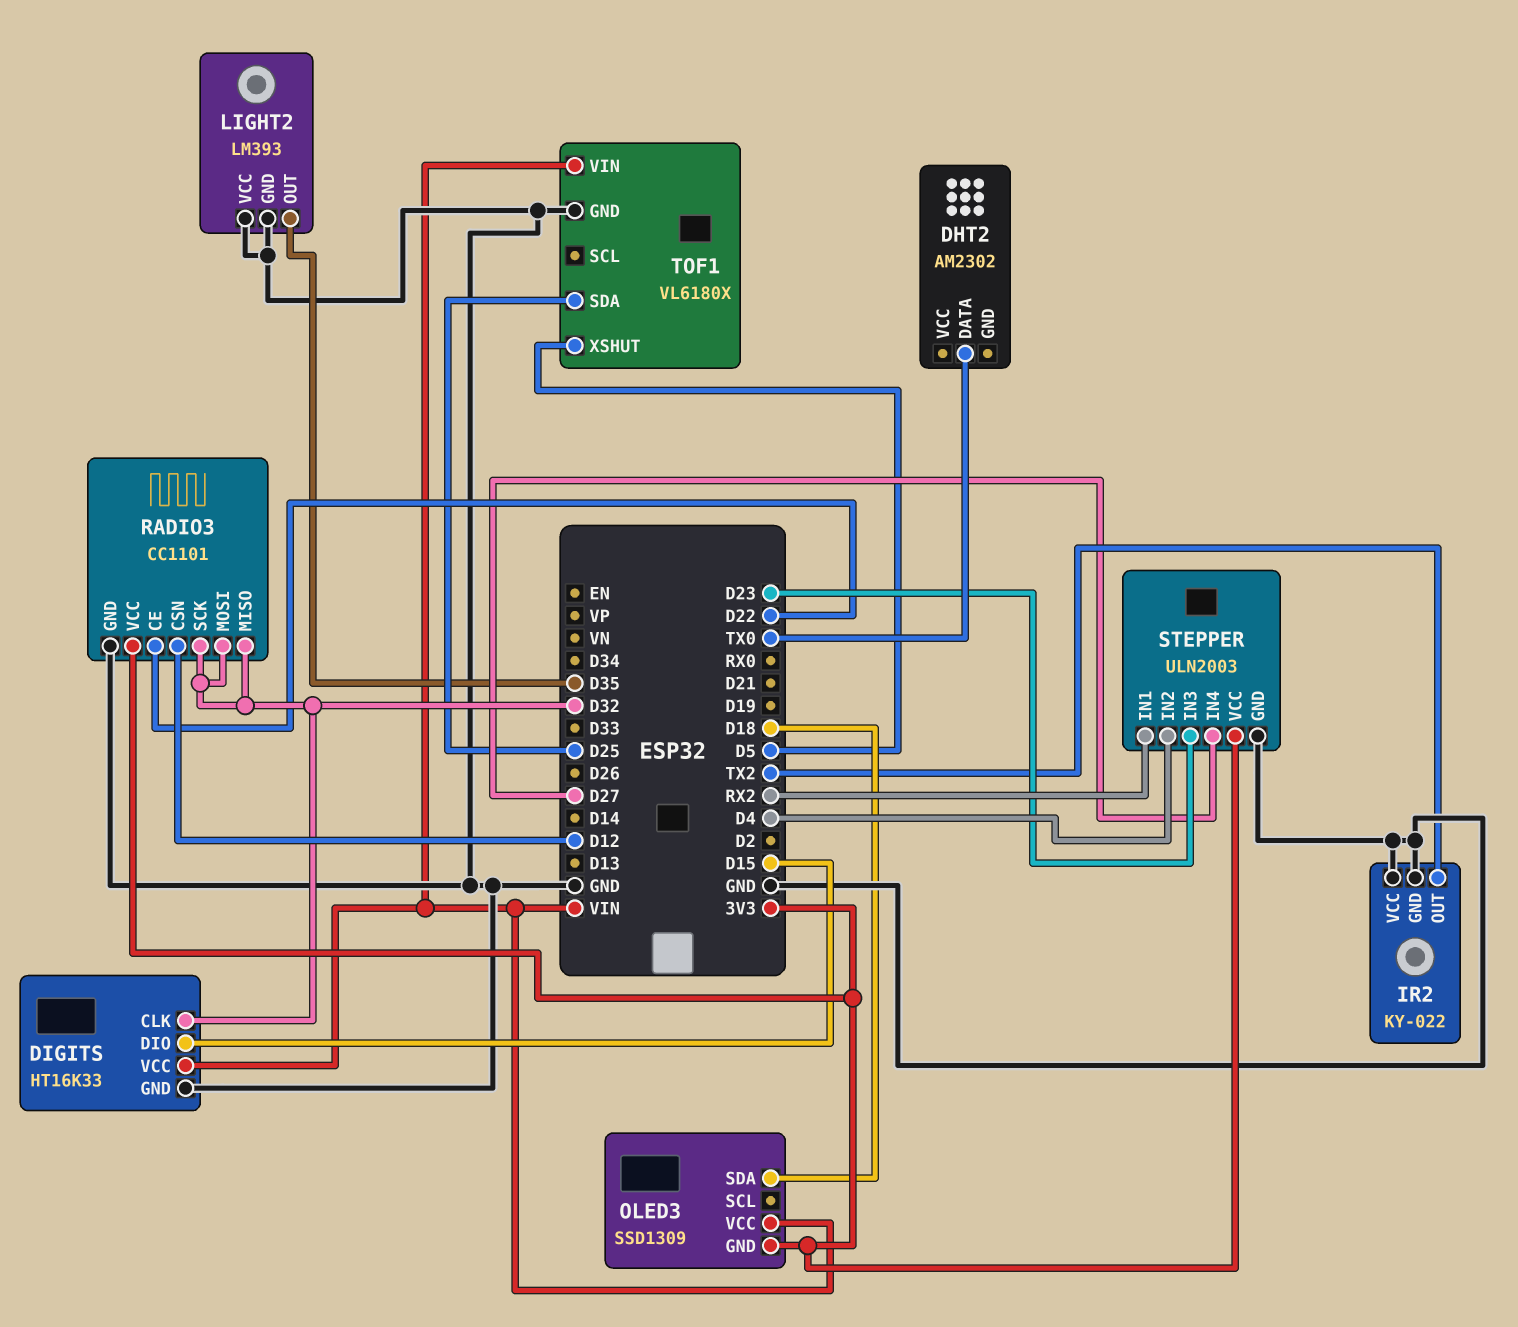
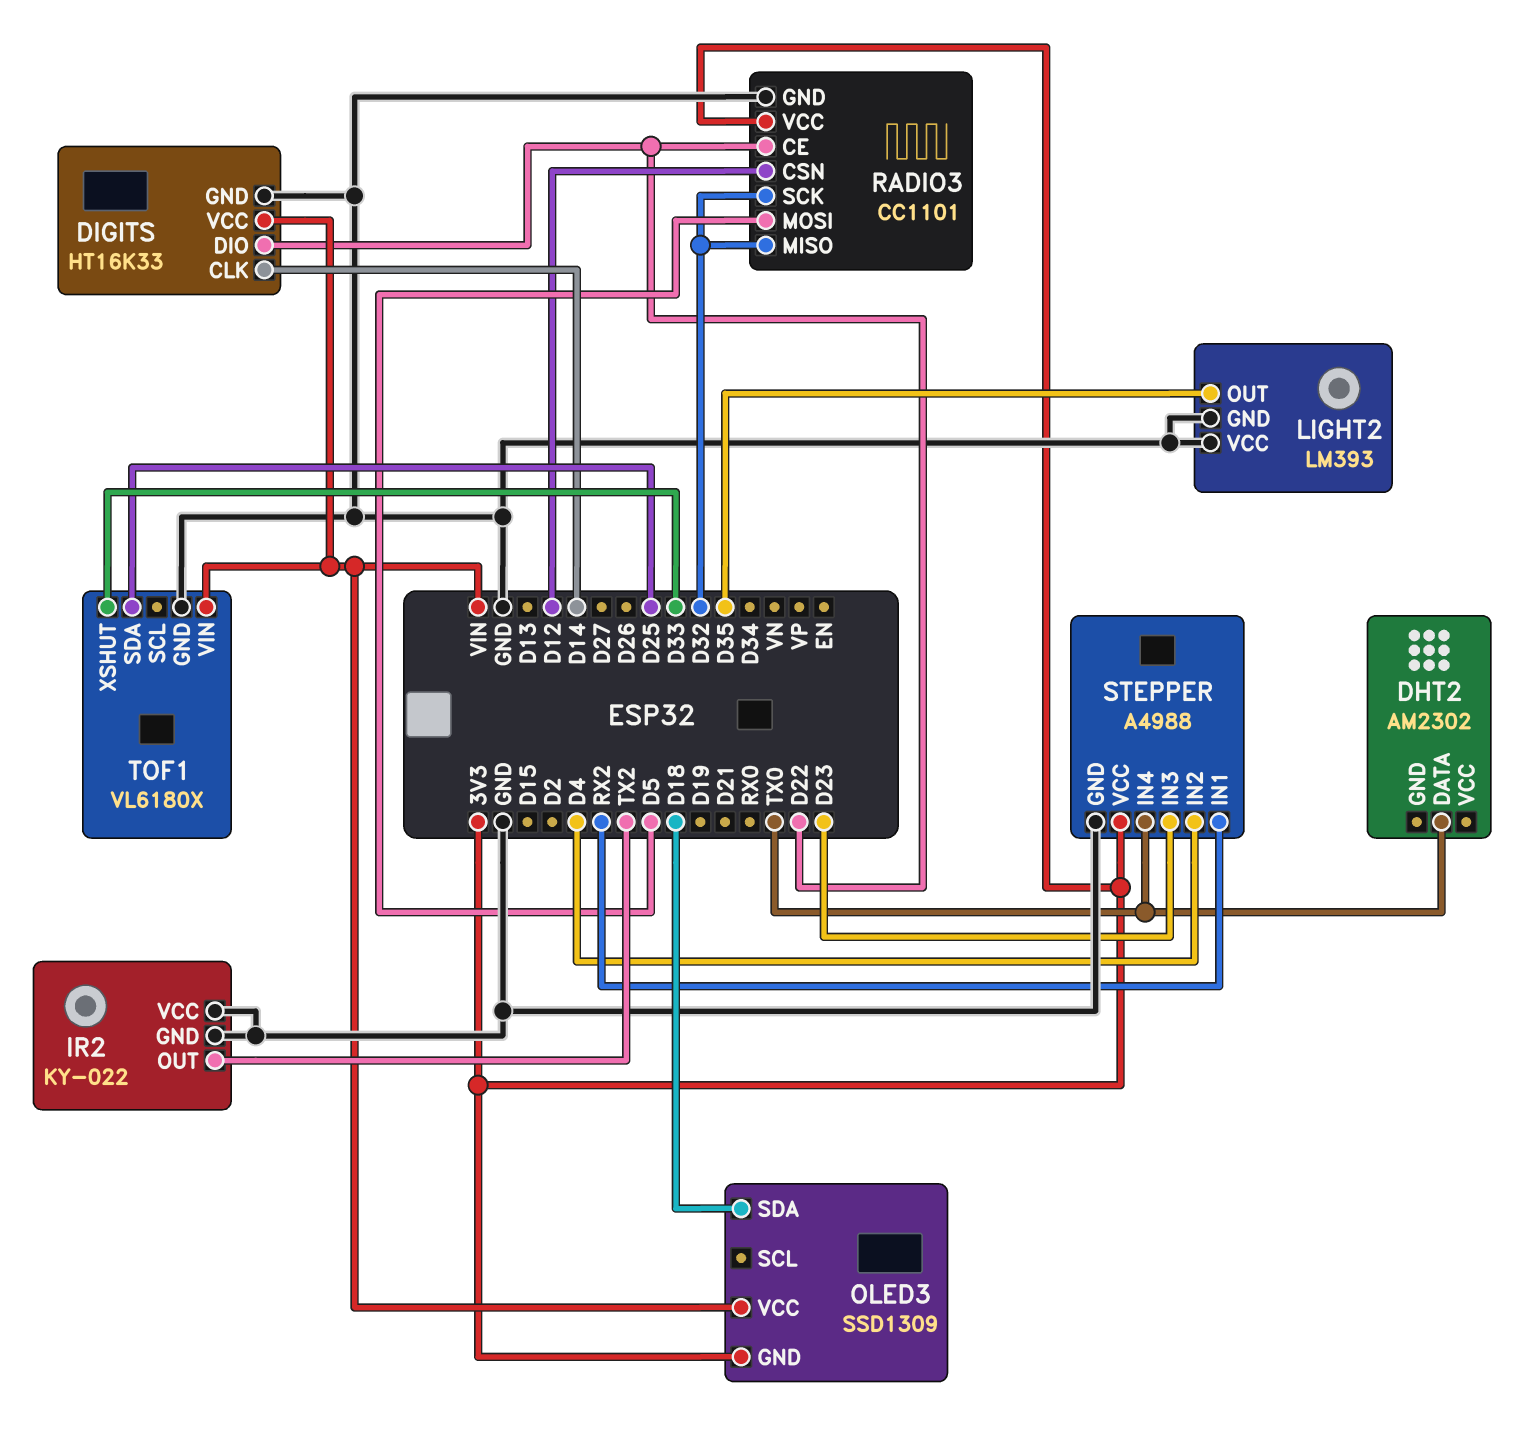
DIGITS pin CLK: D32 -> D14
DIGITS pin DIO: D15 -> D22
RADIO3 pin MOSI: D32 -> D5
STEPPER: ULN2003 -> A4988
STEPPER pin IN4: D27 -> TX0
TOF1 pin XSHUT: D5 -> D33

